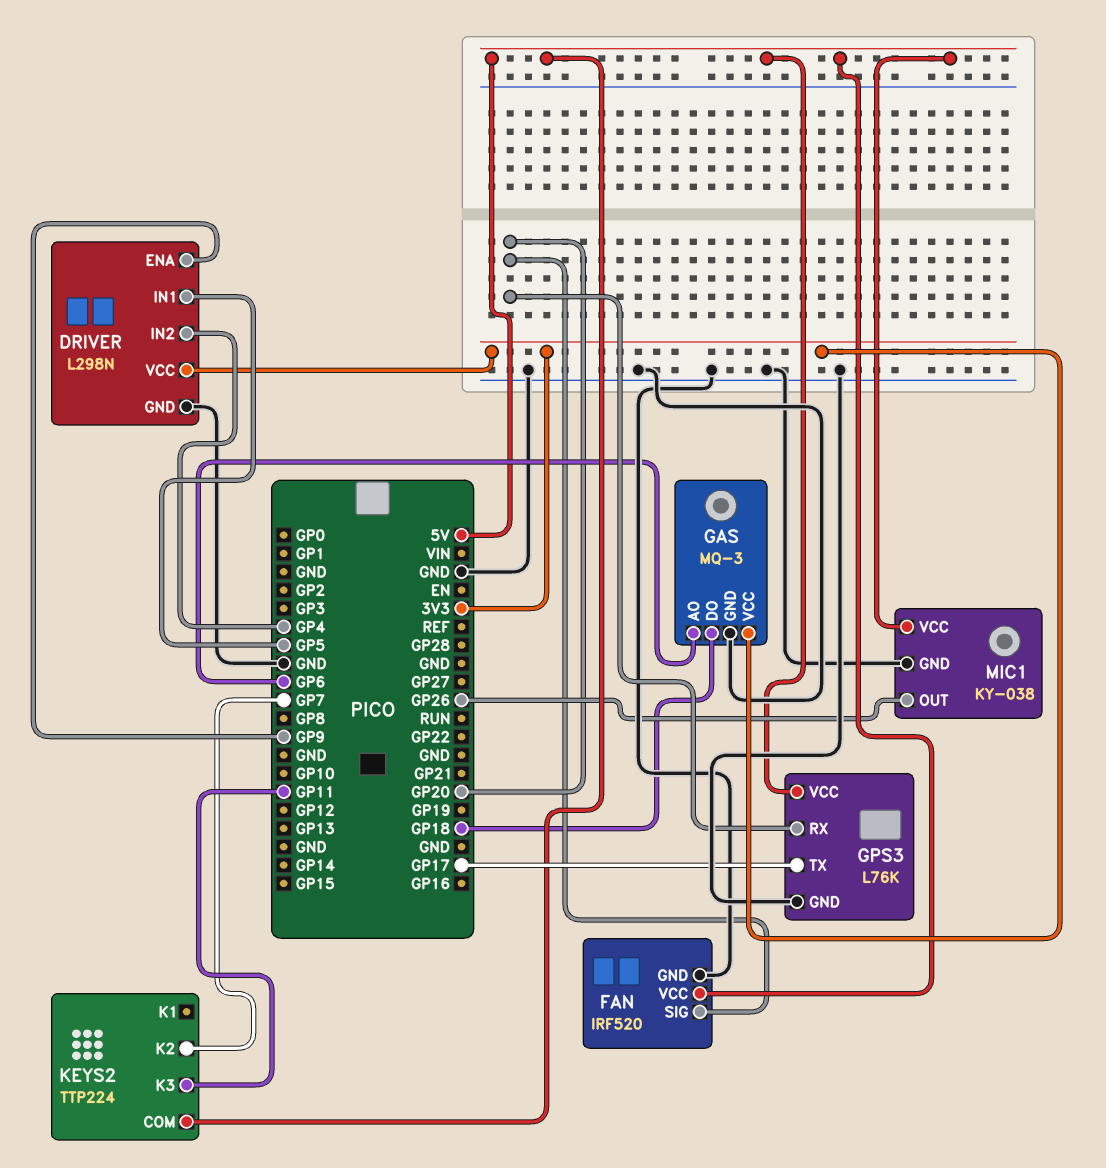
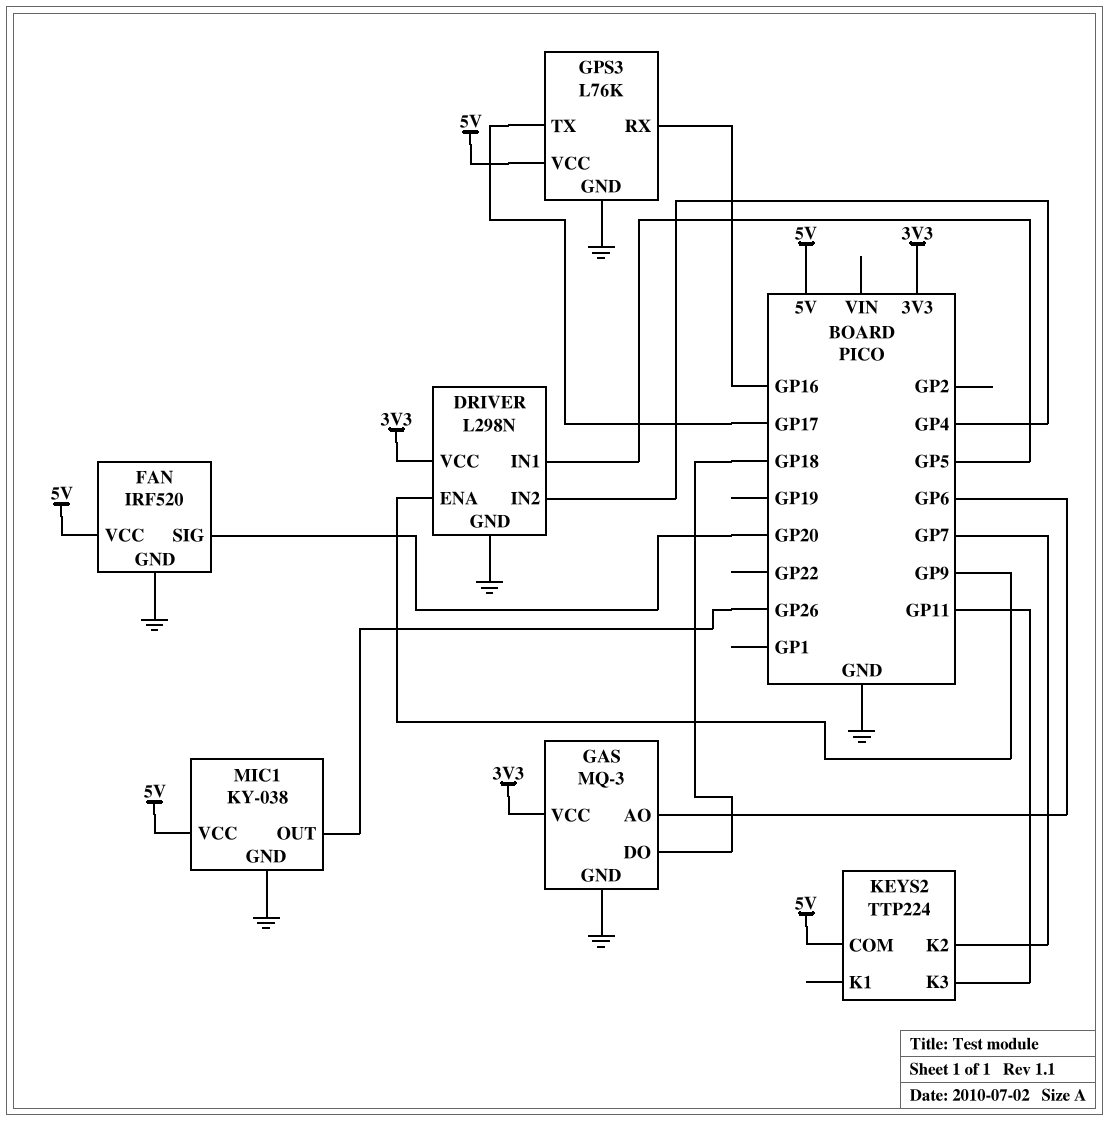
GPS3 pin RX: GP20 -> GP16

